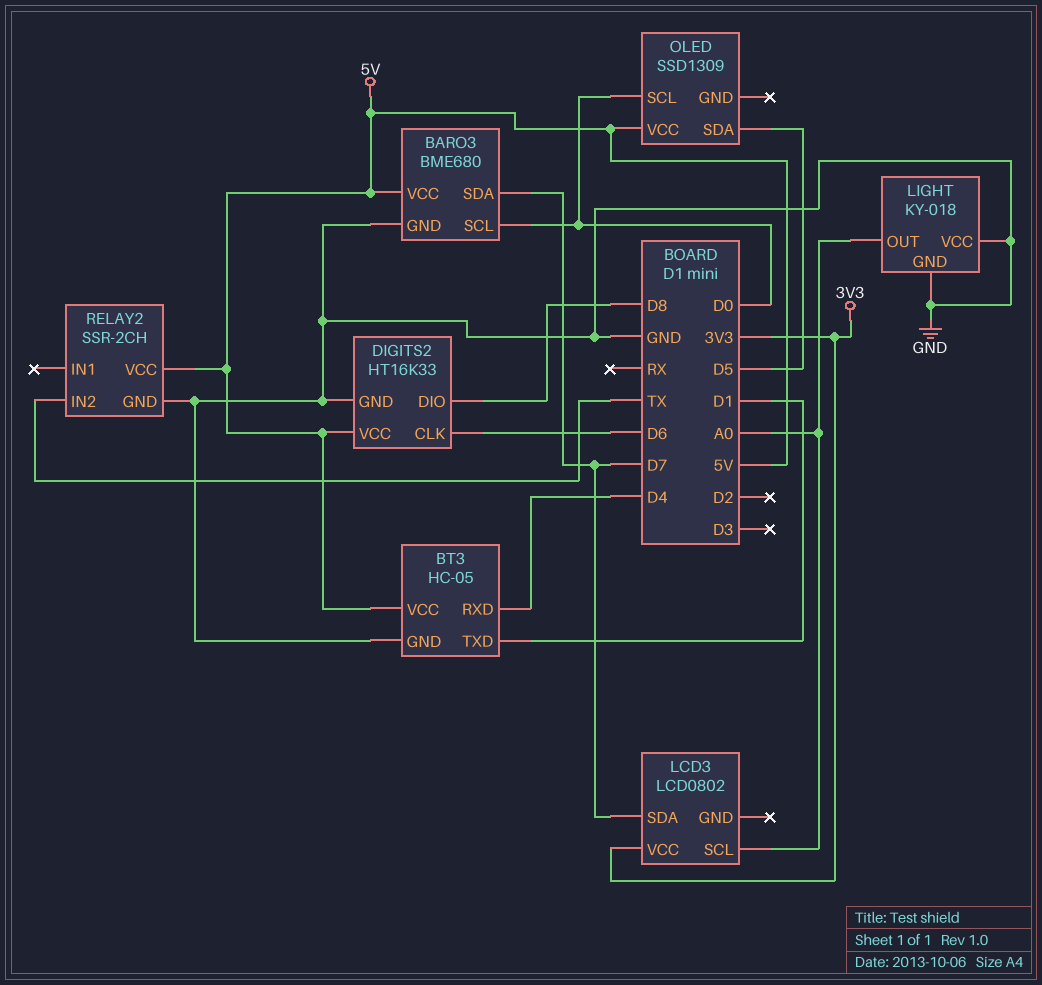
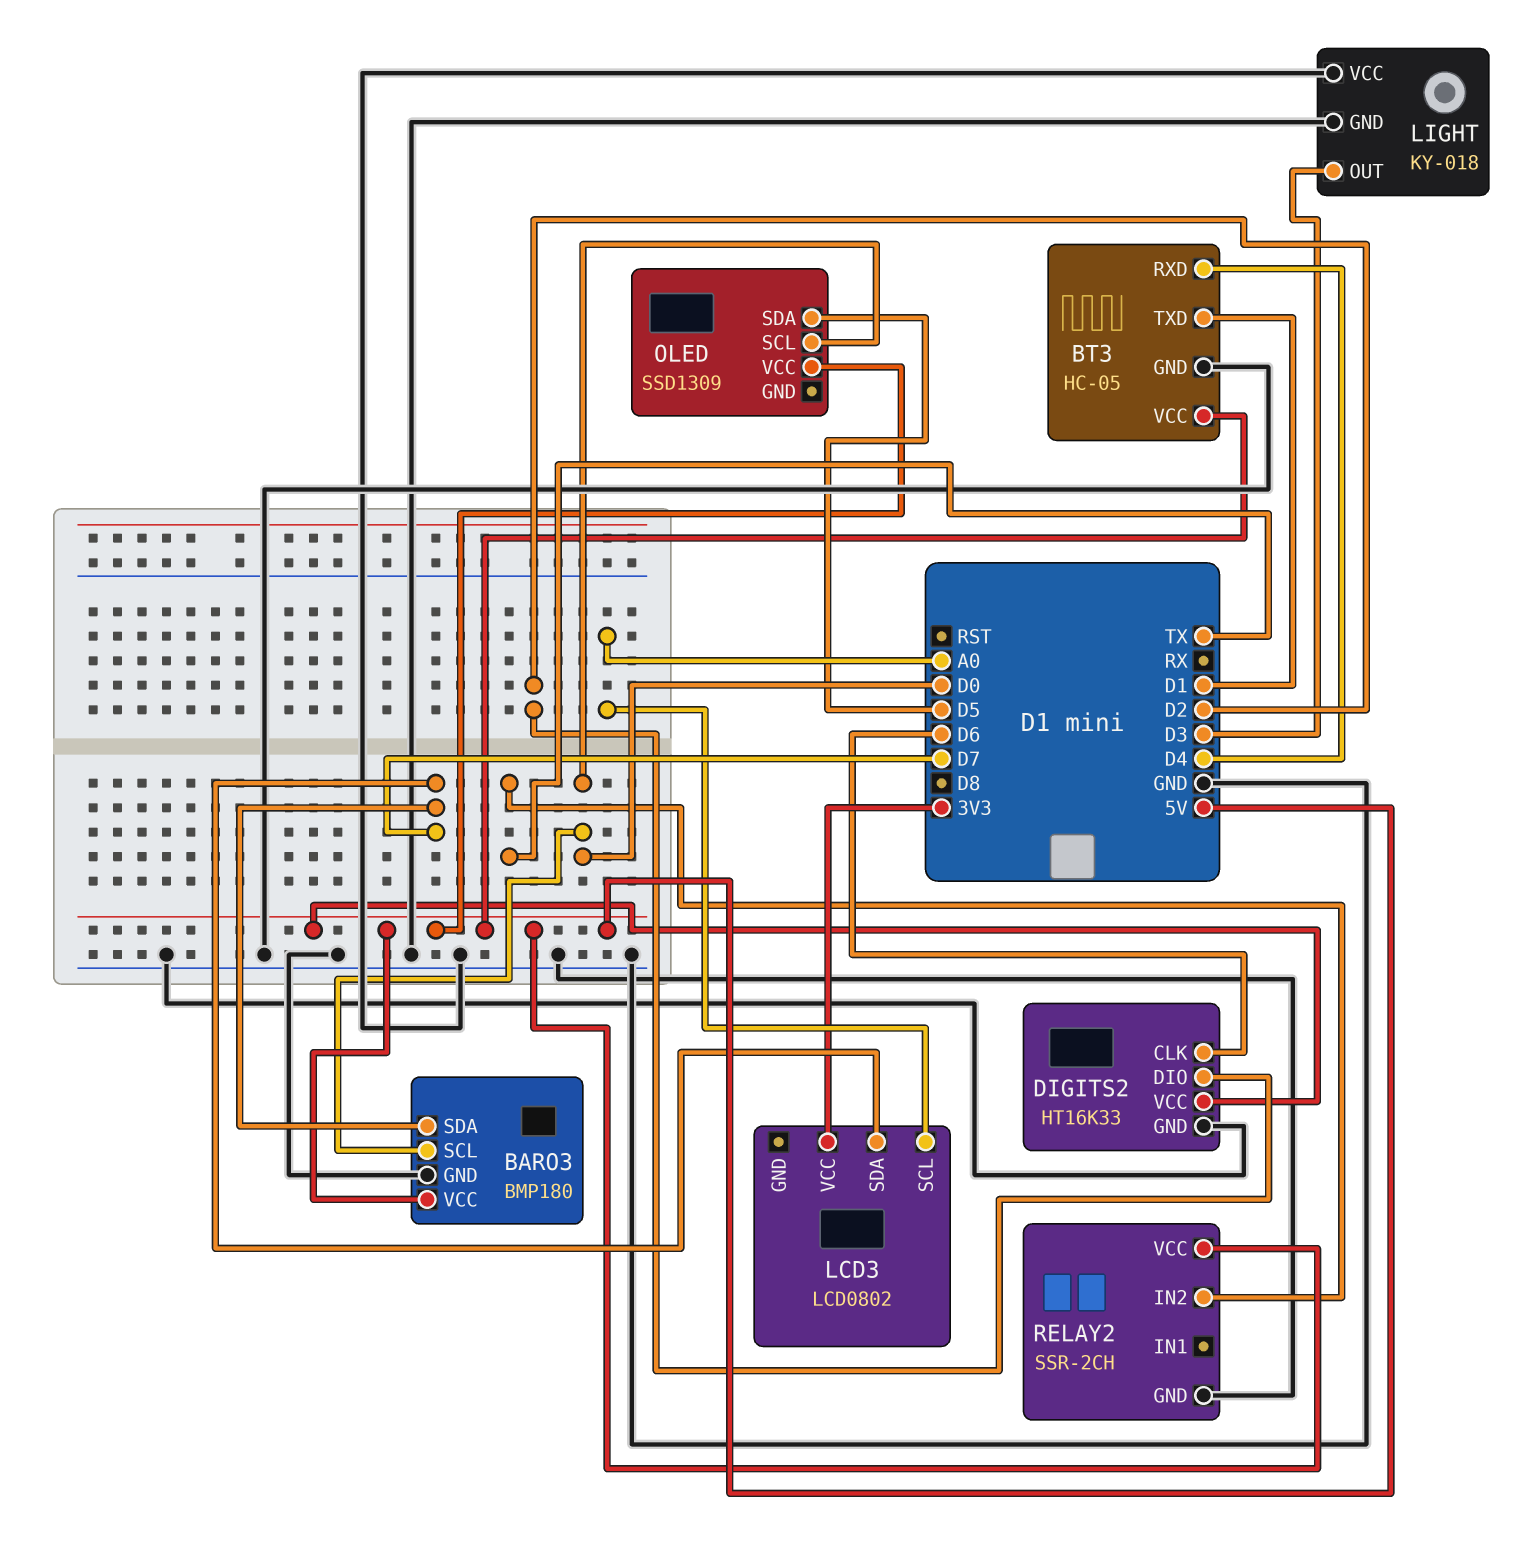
BARO3: BME680 -> BMP180
DIGITS2 pin DIO: D8 -> D2
LIGHT pin OUT: A0 -> D3

